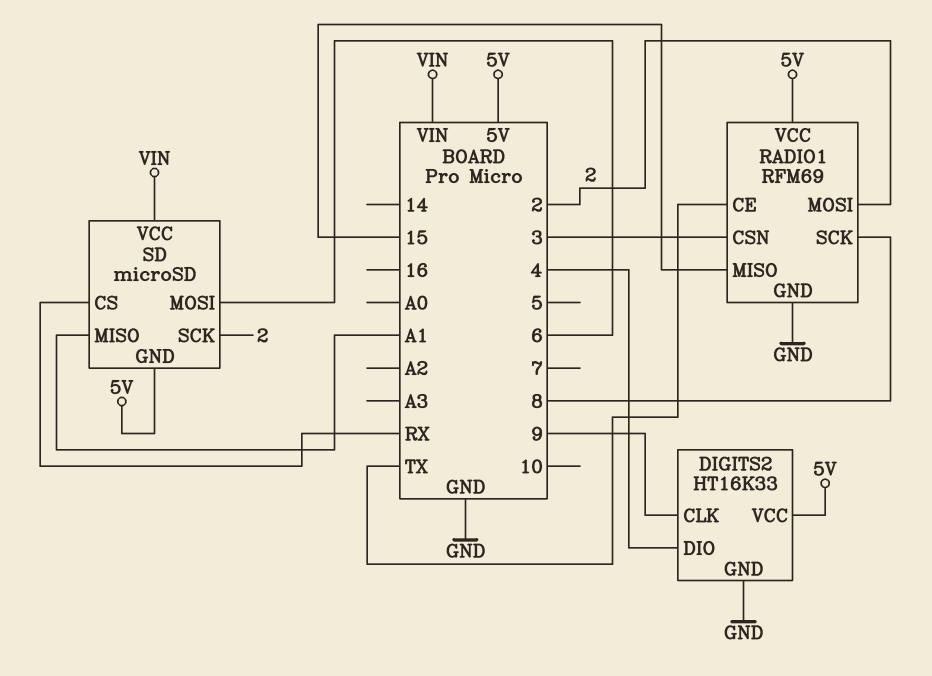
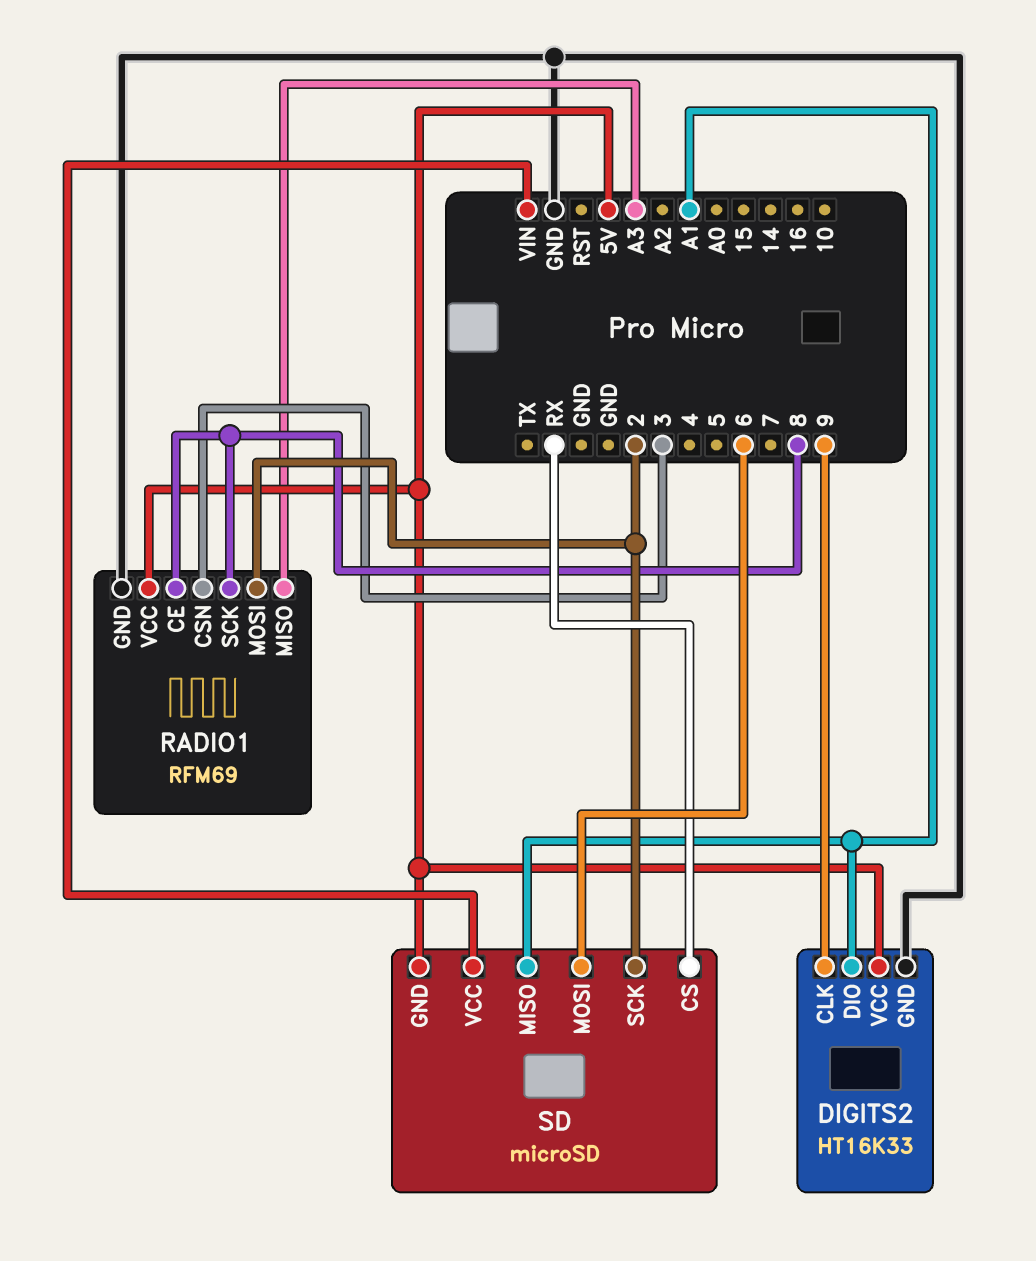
DIGITS2 pin DIO: 4 -> A1
RADIO1 pin CE: TX -> 8
RADIO1 pin MISO: 15 -> A3

